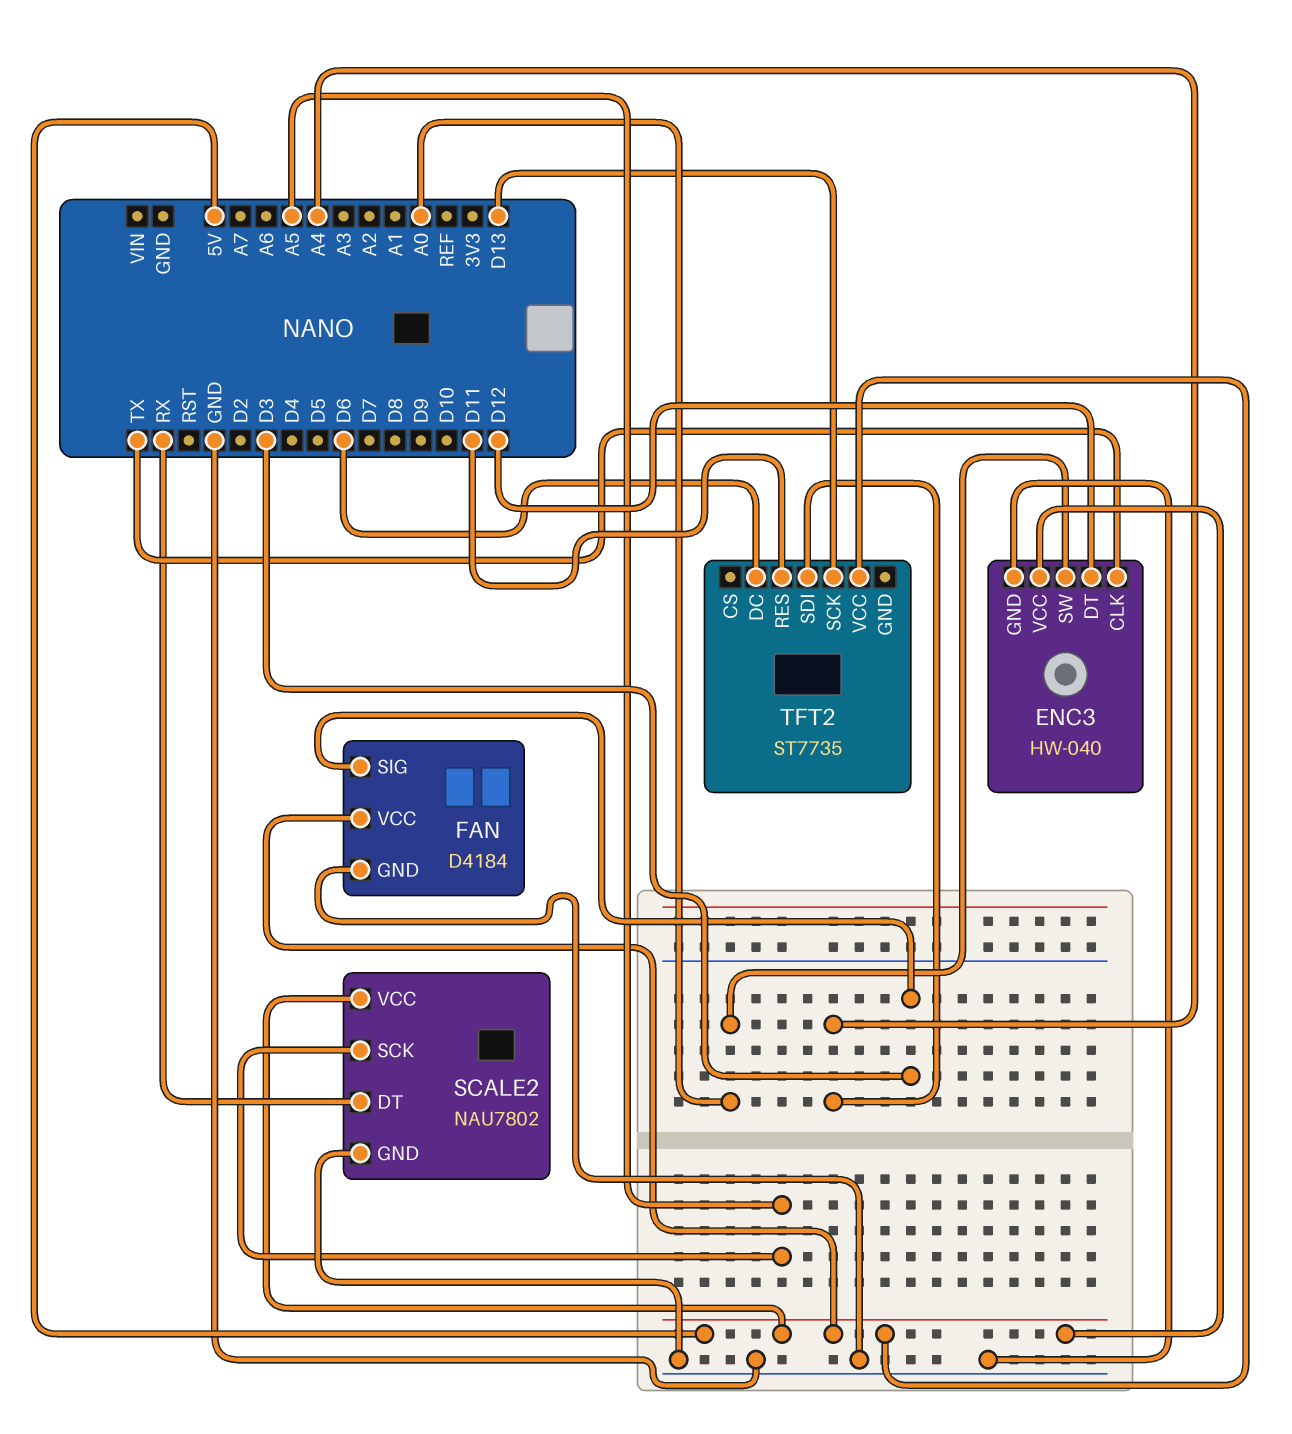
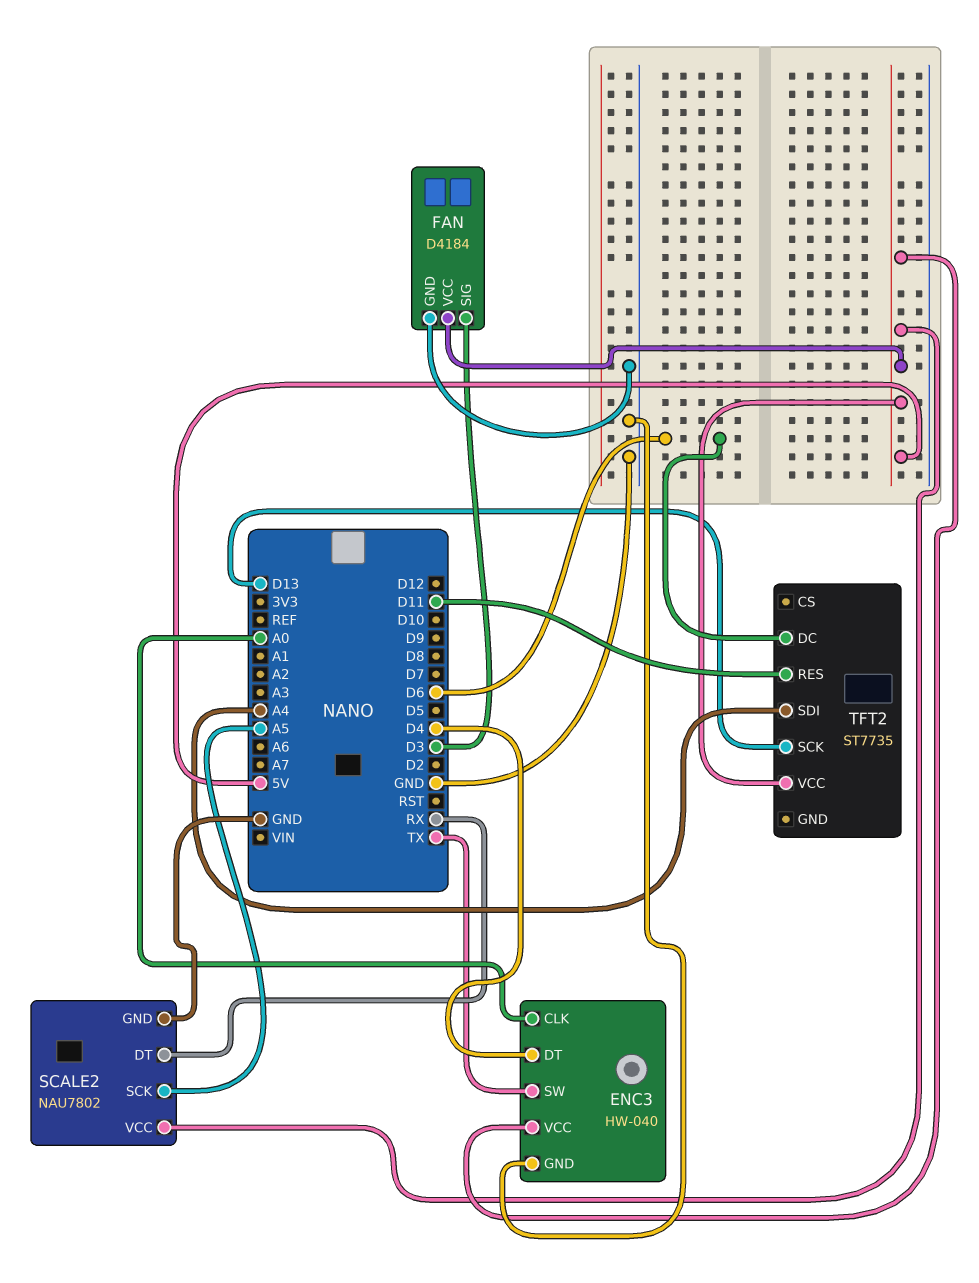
ENC3 pin CLK: TX -> A0
ENC3 pin DT: D12 -> D4
ENC3 pin SW: A0 -> TX

